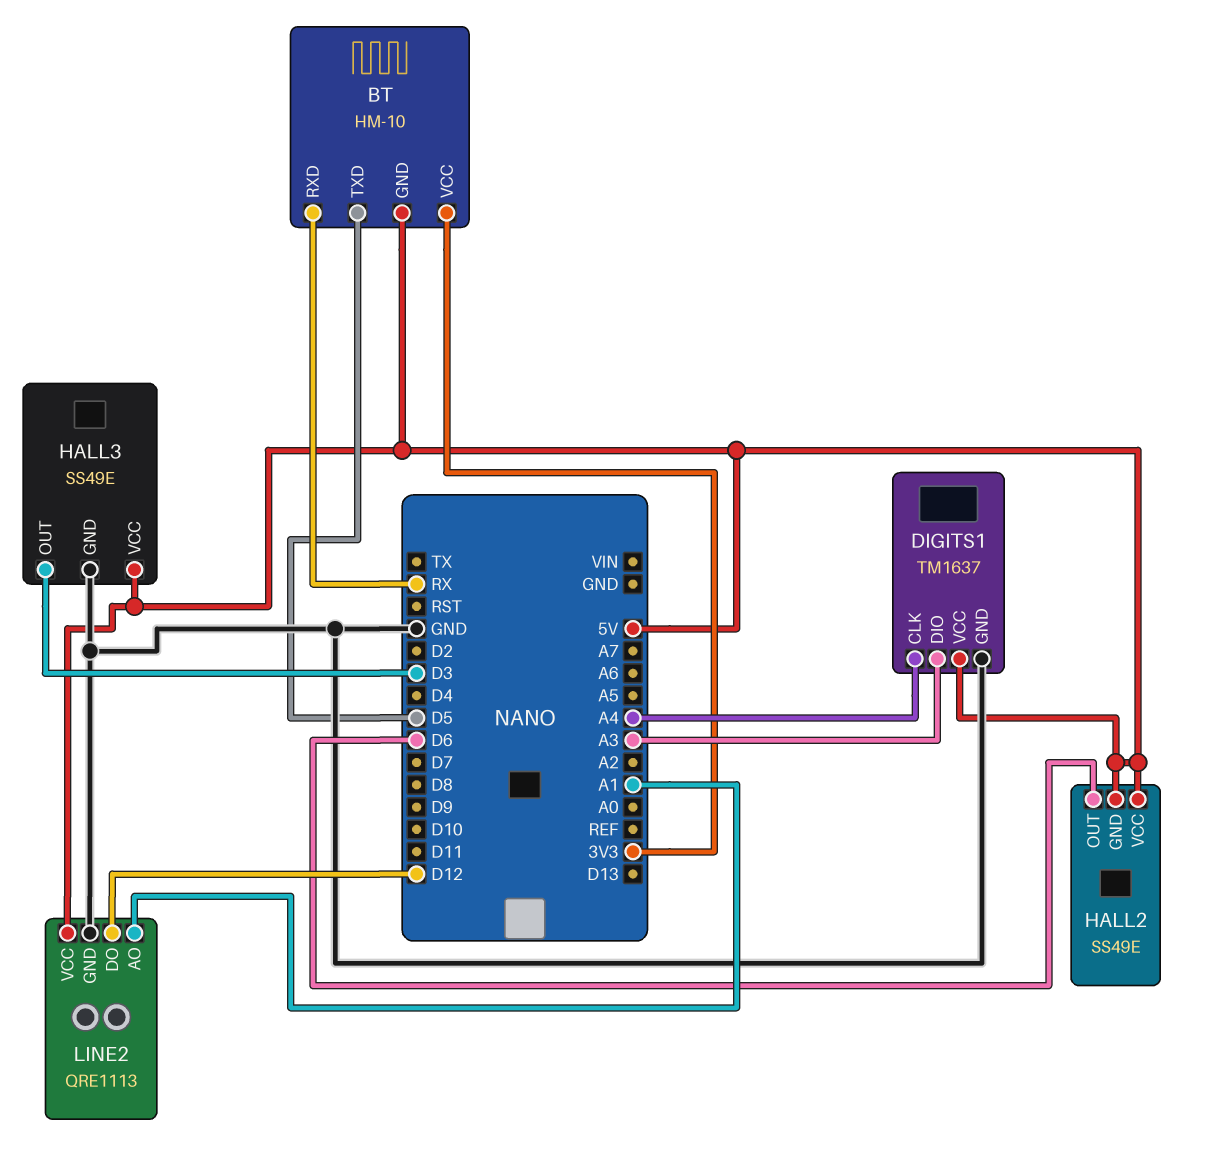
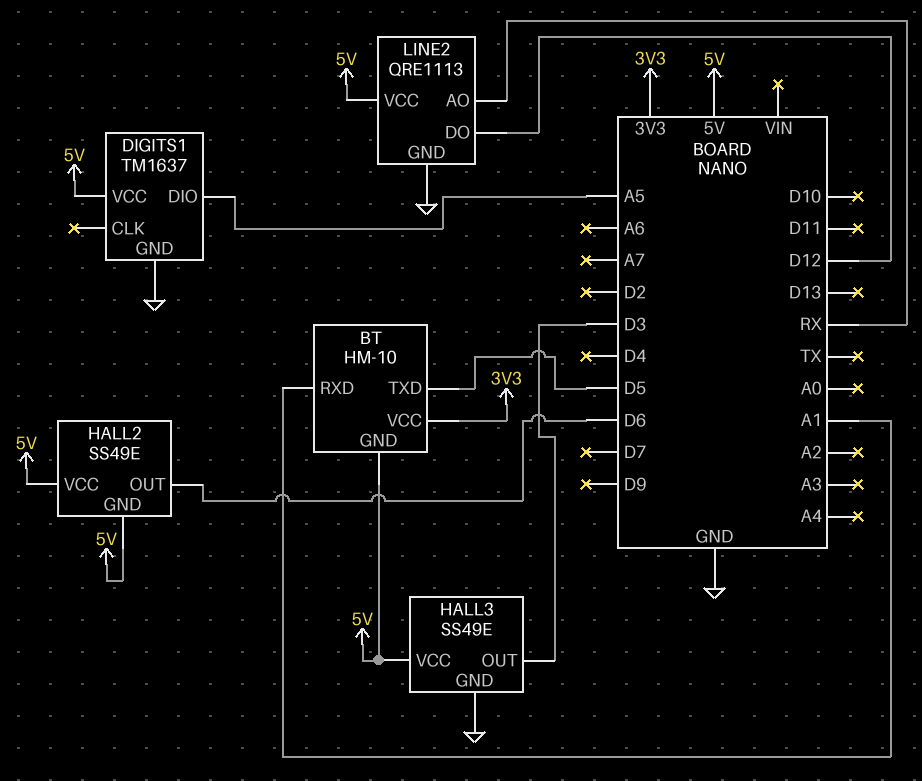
BT pin RXD: RX -> A1
DIGITS1 pin CLK: A4 -> none
DIGITS1 pin DIO: A3 -> A5
LINE2 pin AO: A1 -> RX

